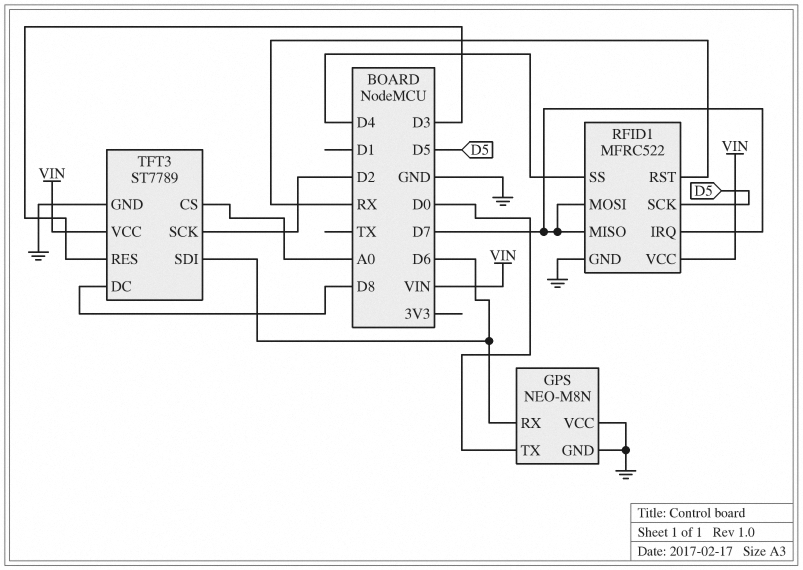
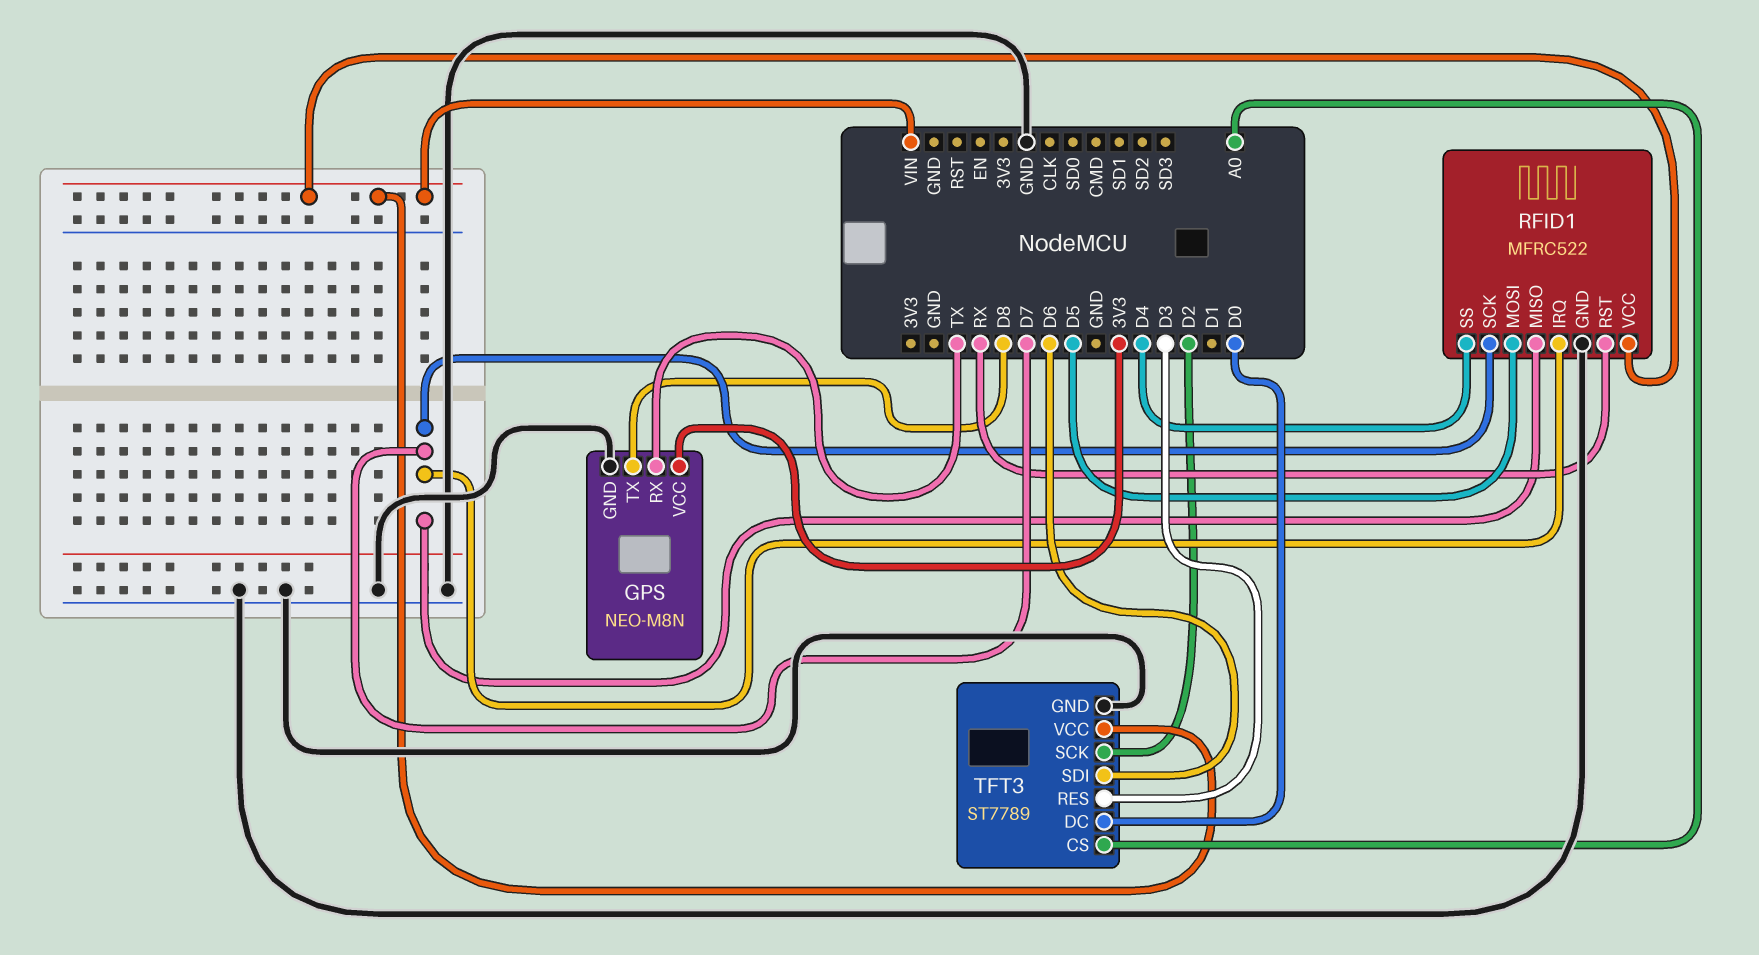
GPS pin RX: D6 -> TX
GPS pin TX: D0 -> D8
GPS pin VCC: GND -> 3V3
RFID1 pin MOSI: D7 -> D5
RFID1 pin SCK: D5 -> D7
TFT3 pin DC: D8 -> D0

